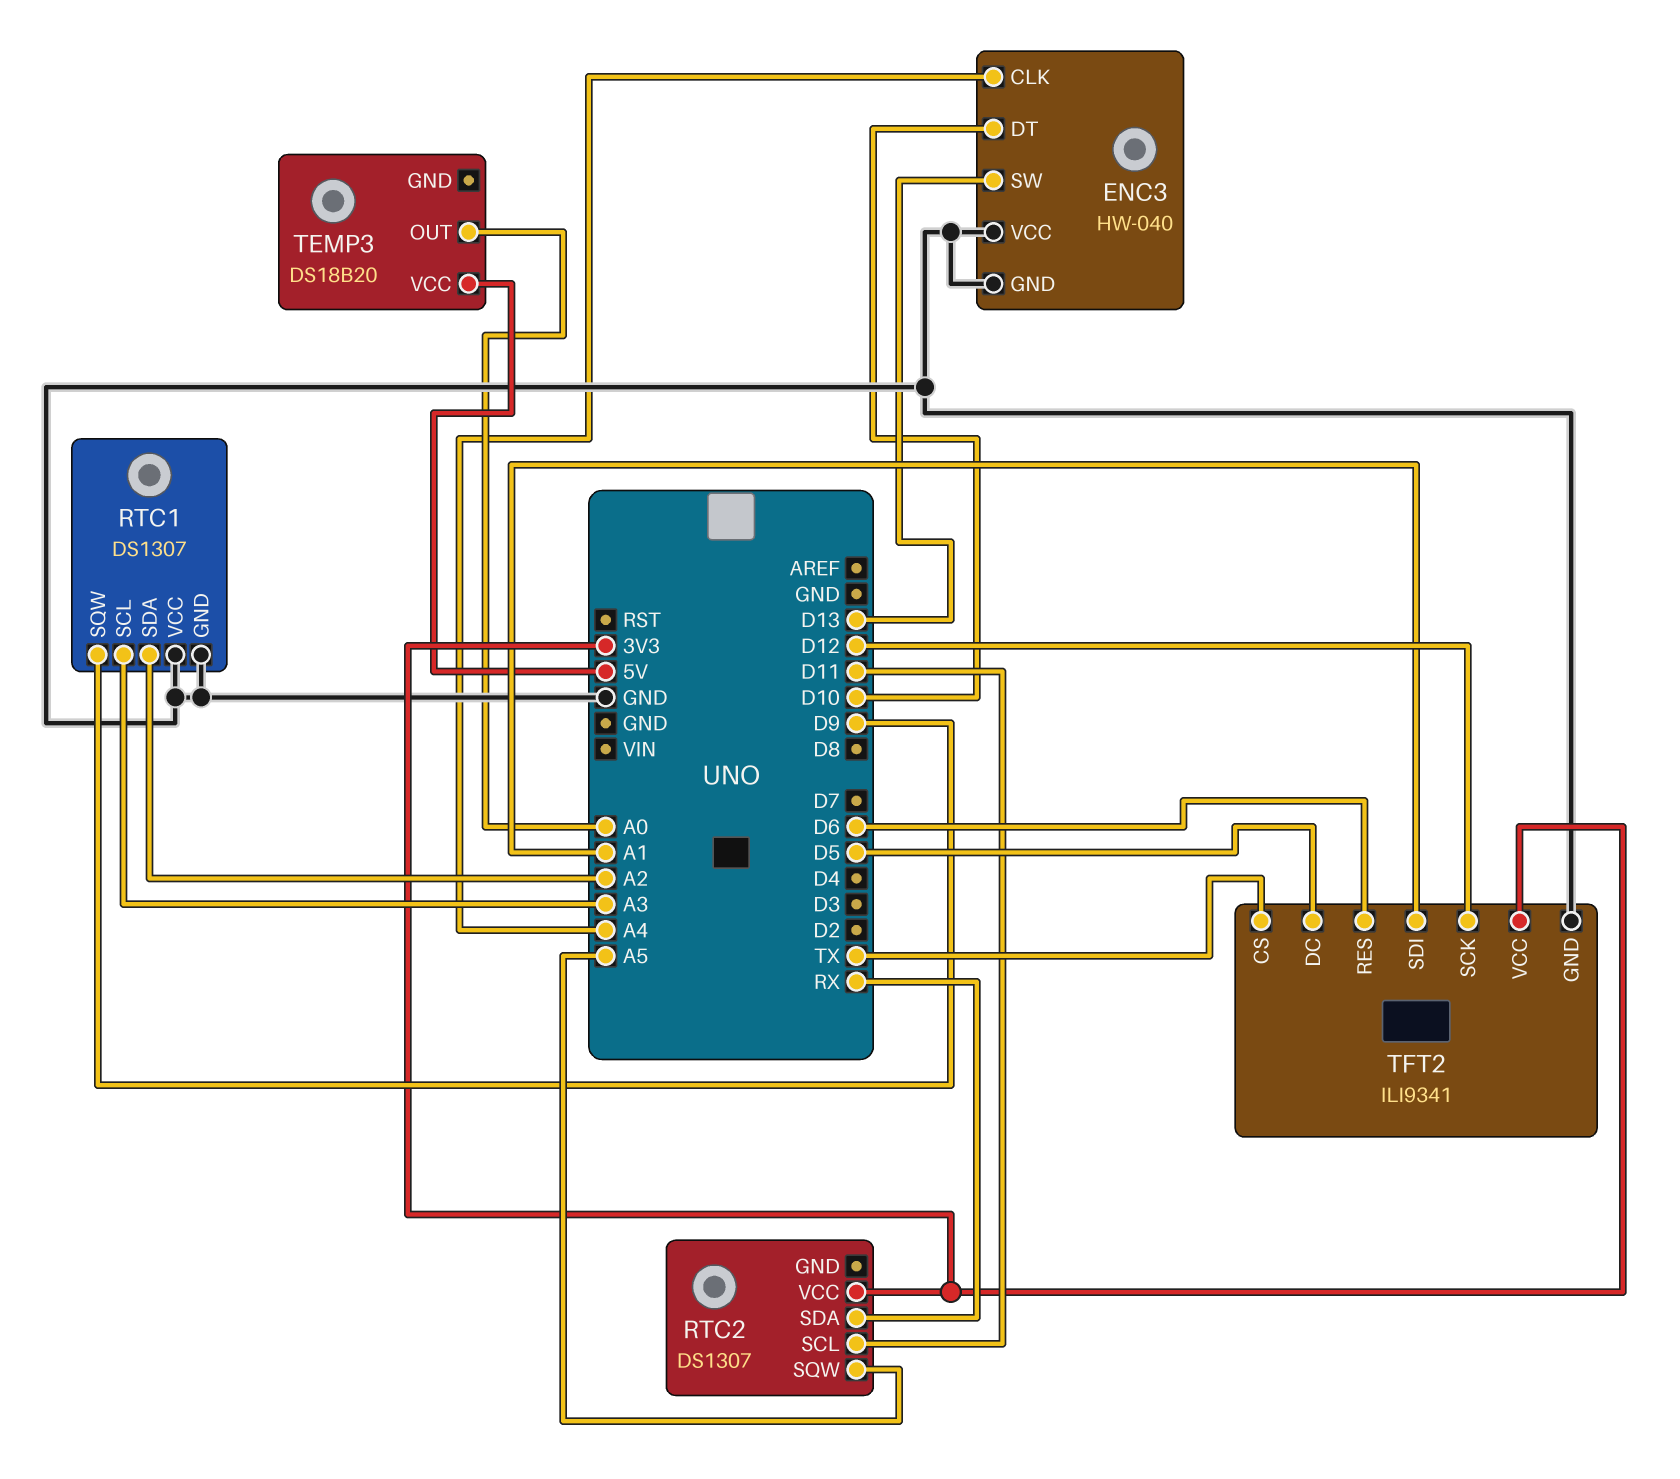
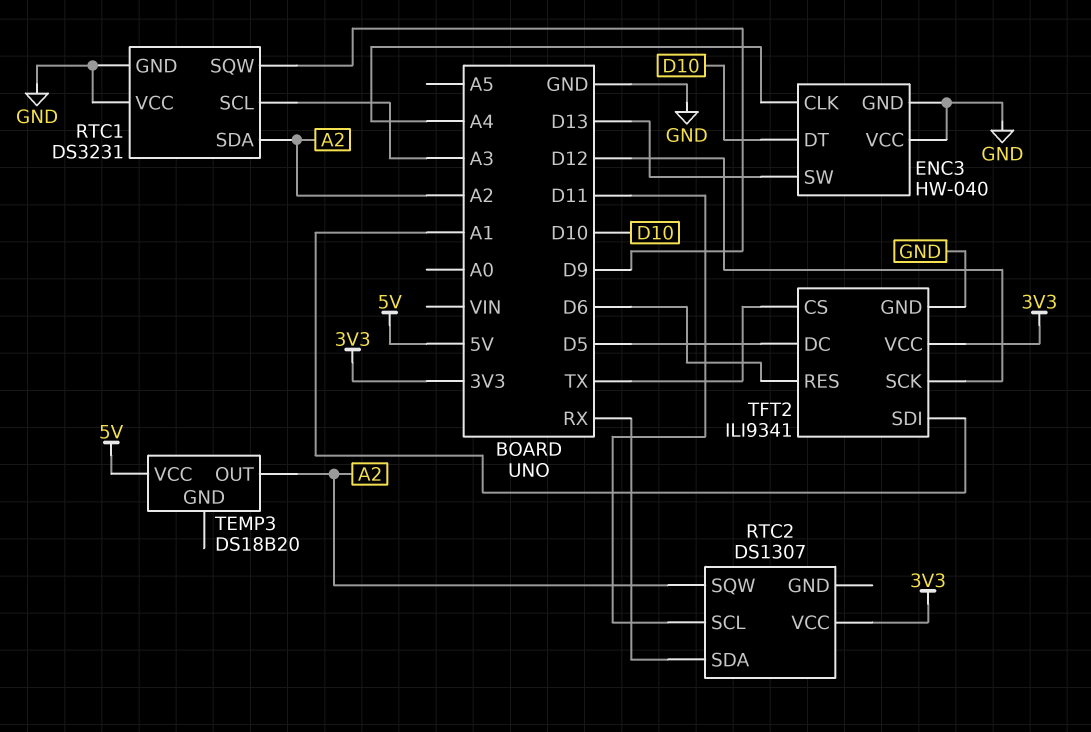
RTC1: DS1307 -> DS3231
RTC2 pin SQW: A5 -> A2
TEMP3 pin OUT: A0 -> A2

